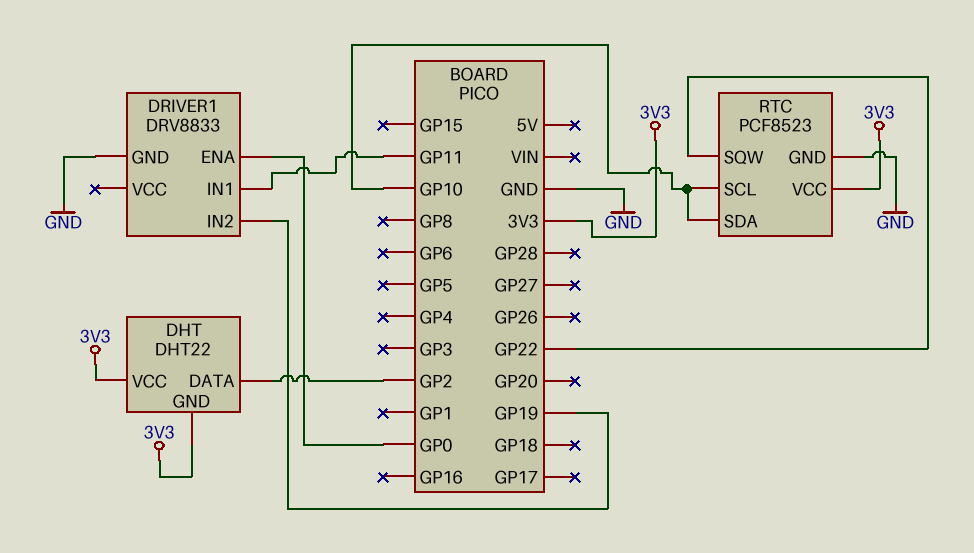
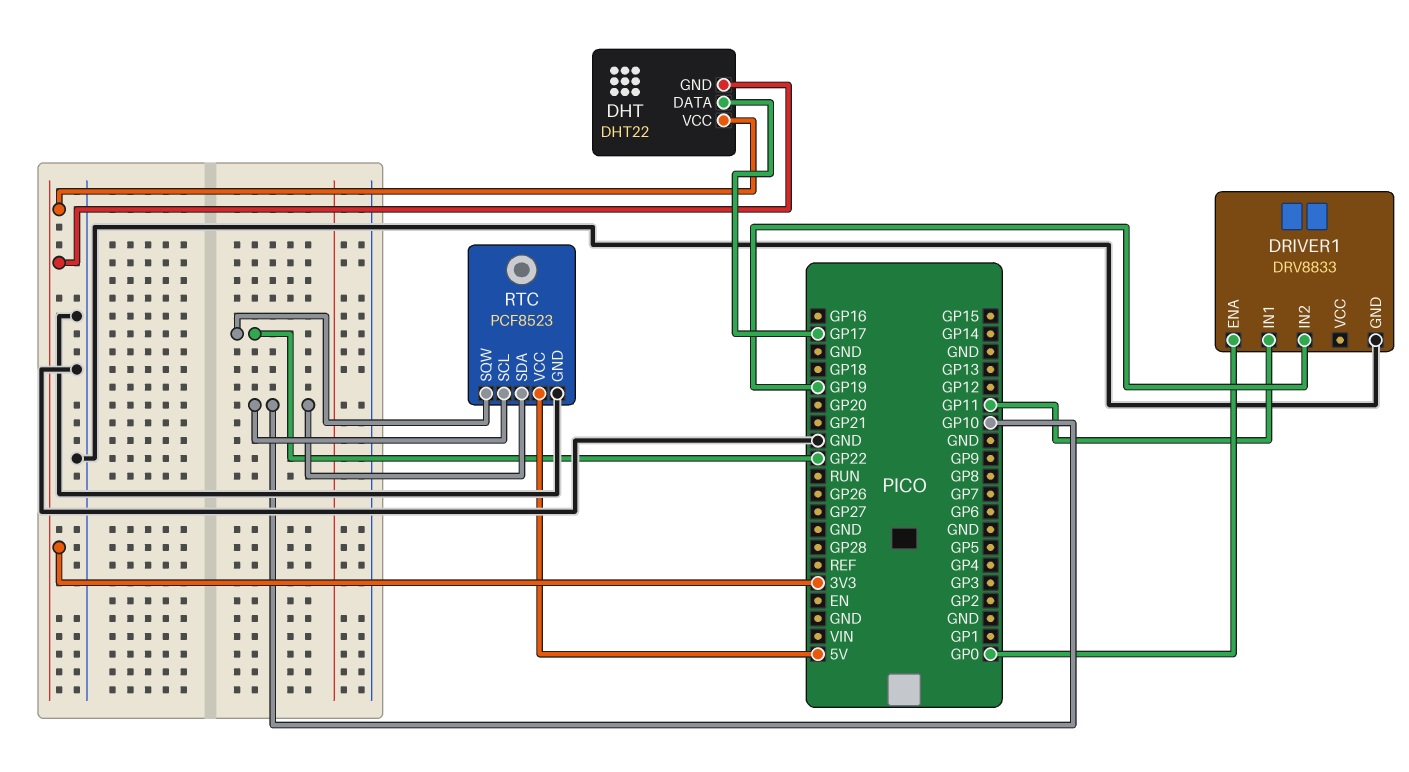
DHT pin DATA: GP2 -> GP17
RTC pin VCC: 3V3 -> 5V

